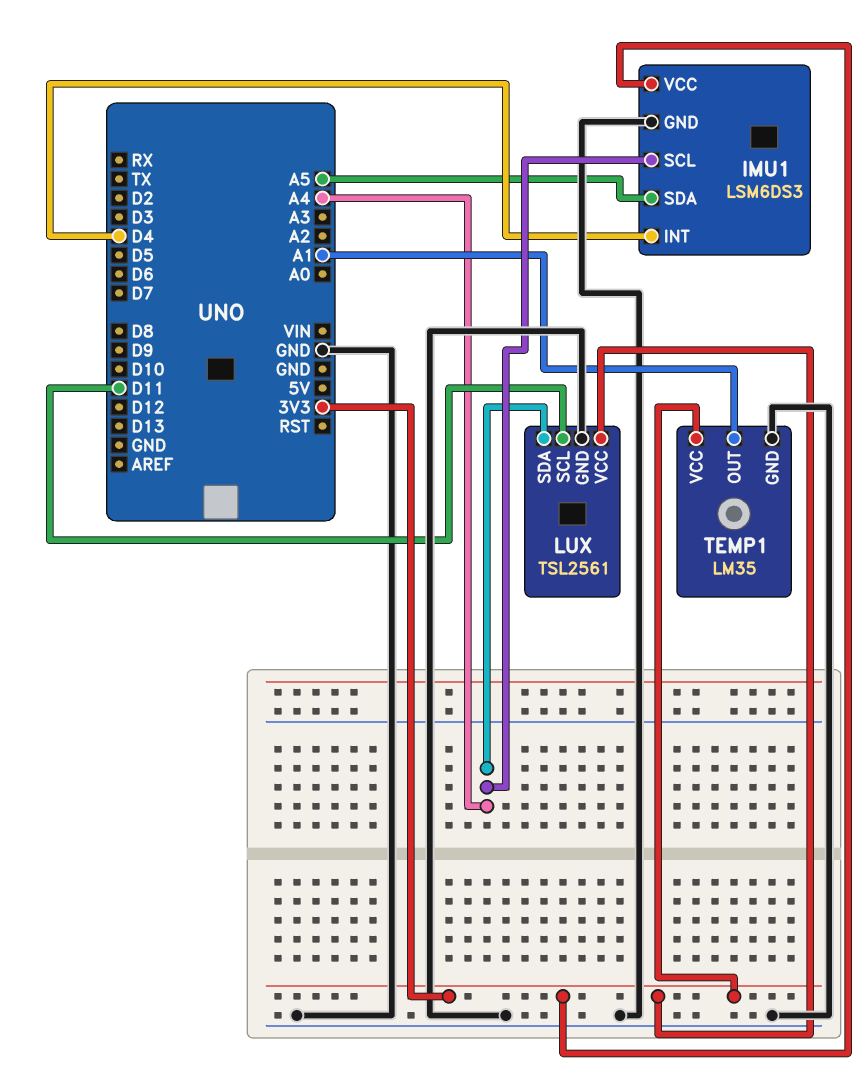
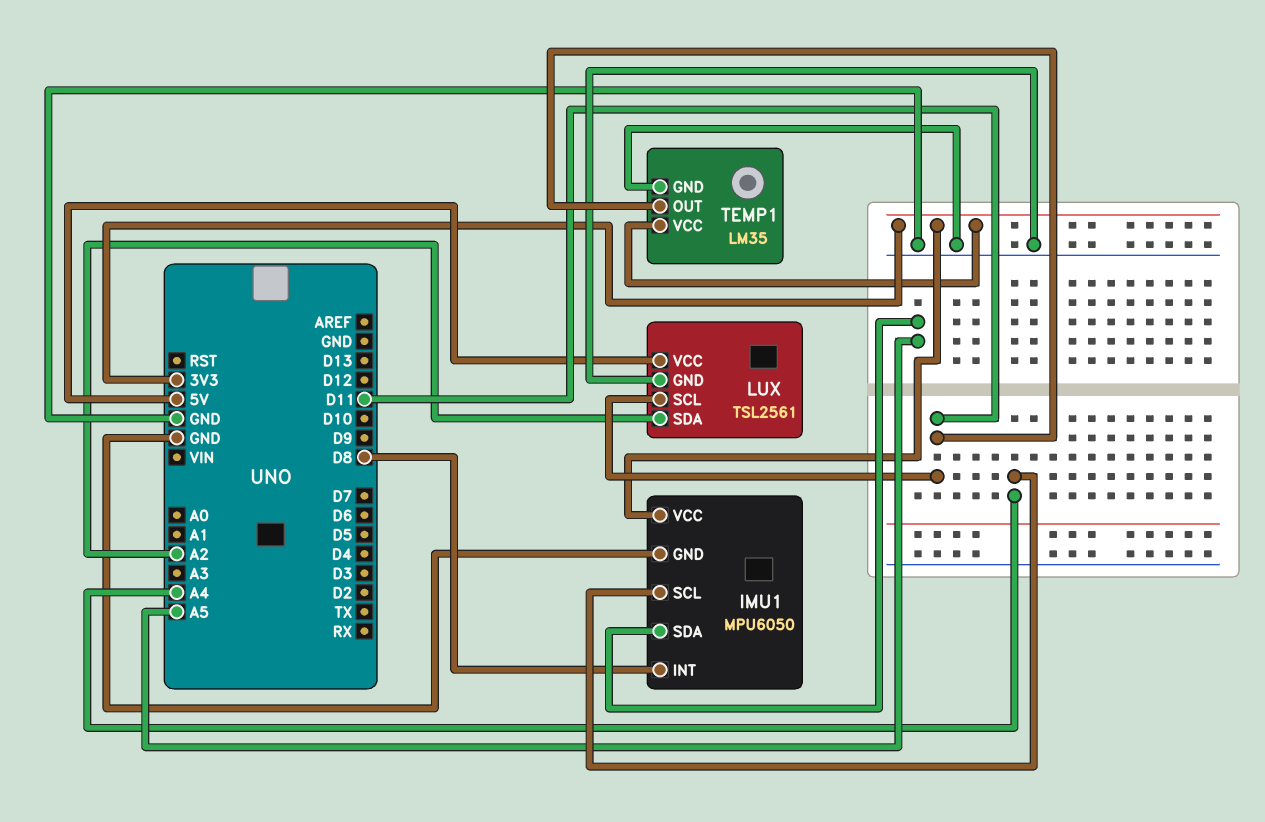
IMU1: LSM6DS3 -> MPU6050
IMU1 pin INT: D4 -> D8
LUX pin SDA: A4 -> A2
LUX pin VCC: 3V3 -> 5V
TEMP1 pin OUT: A1 -> D11

